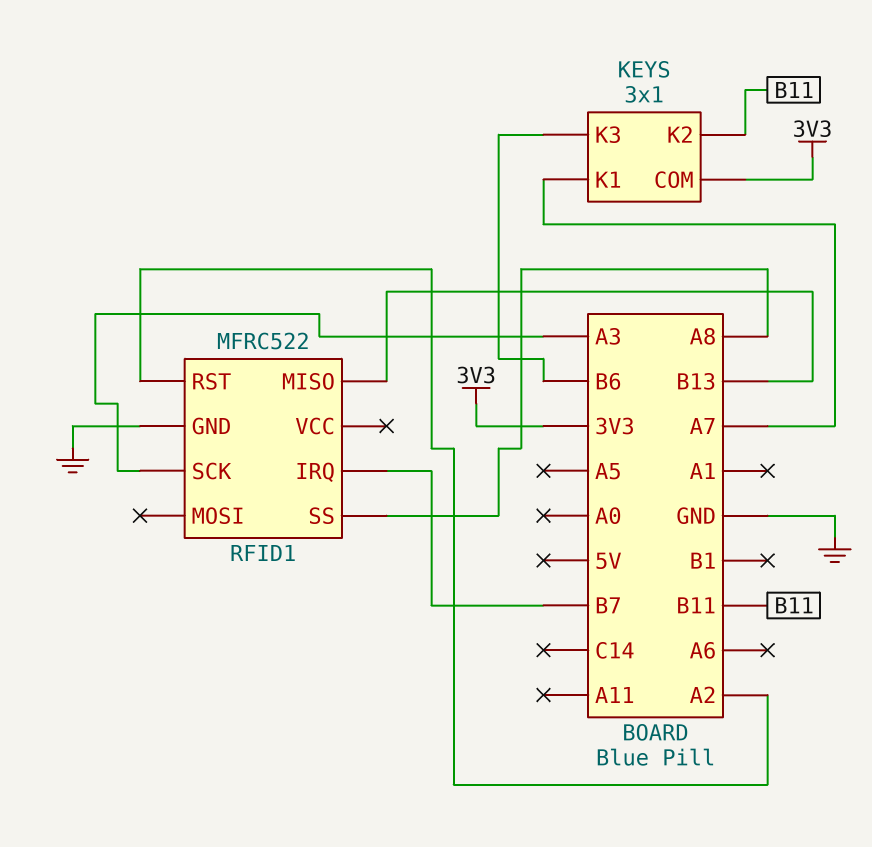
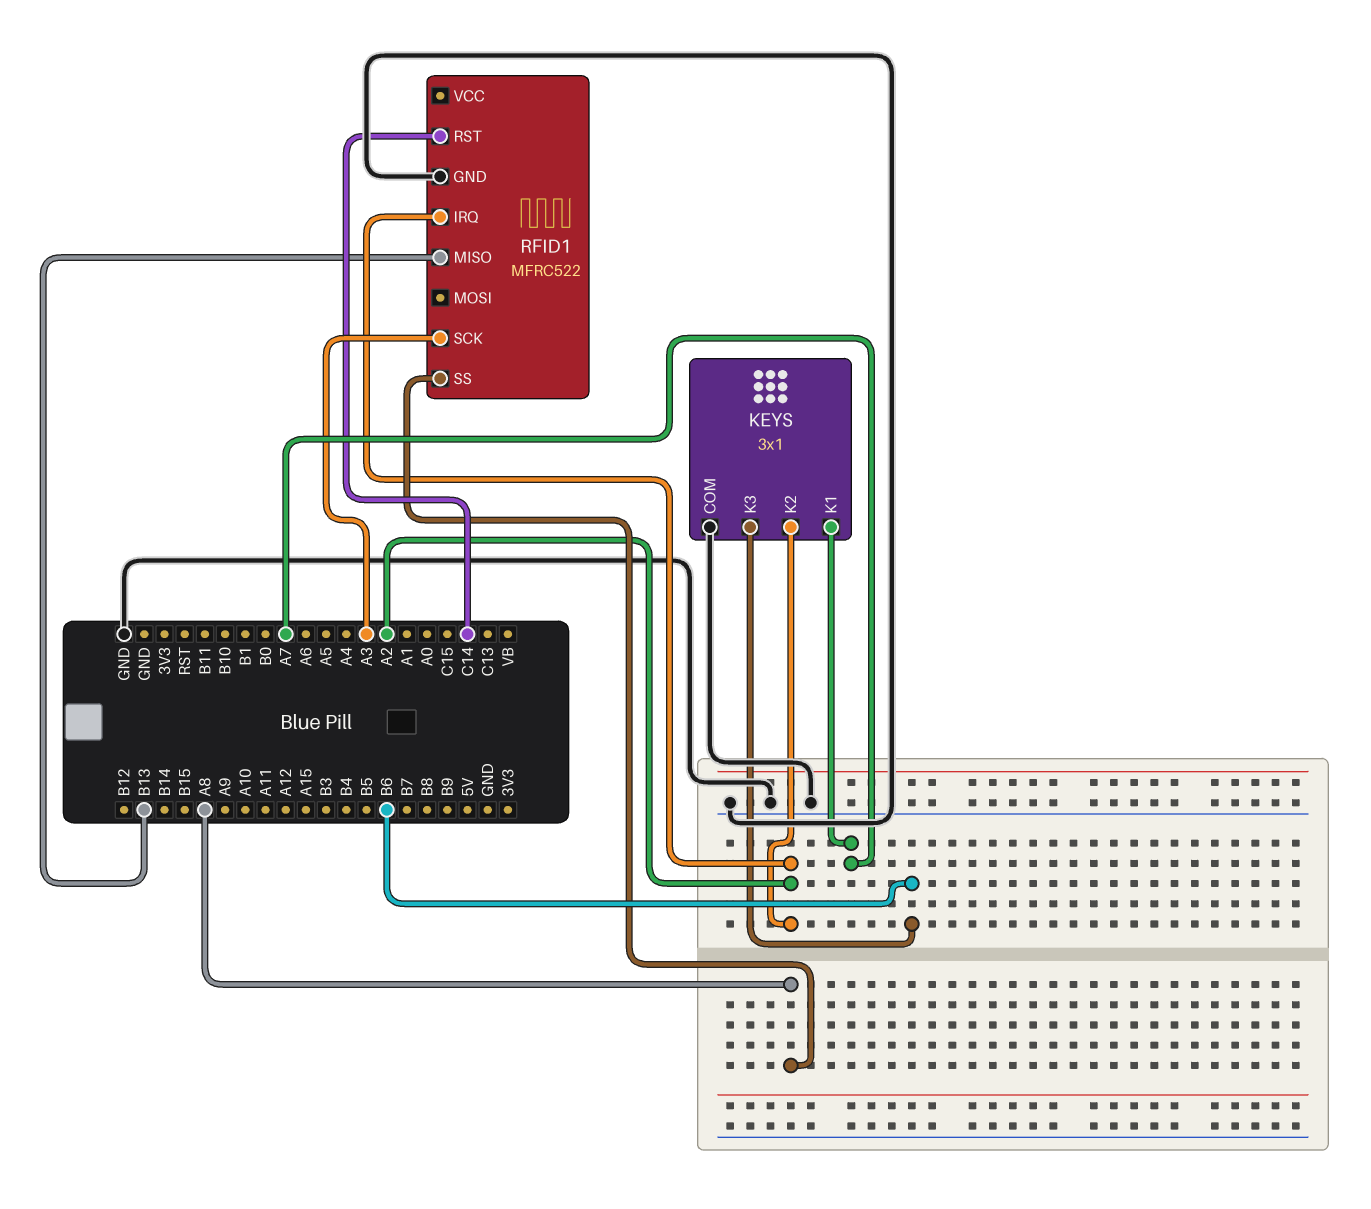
KEYS pin COM: 3V3 -> GND
KEYS pin K2: B11 -> A2
RFID1 pin IRQ: B7 -> A2
RFID1 pin RST: A2 -> C14

